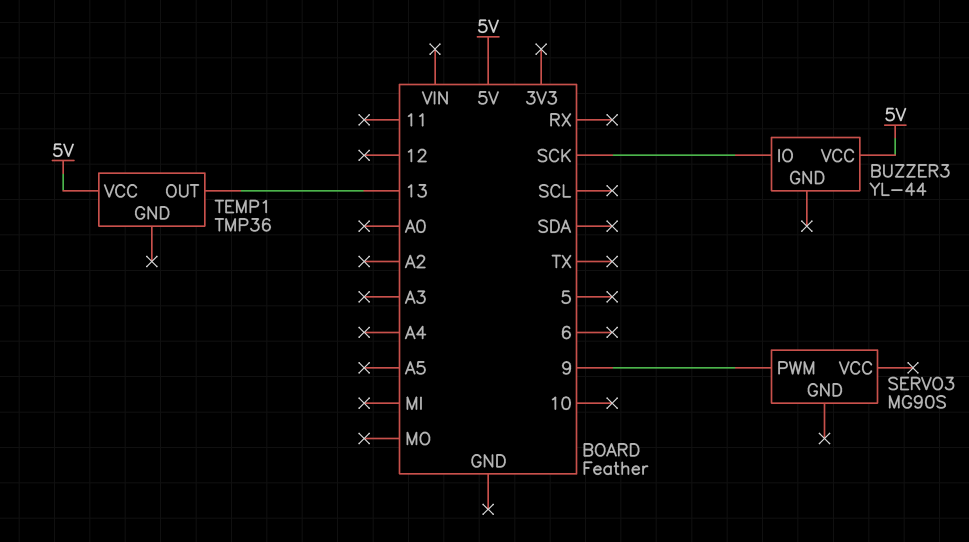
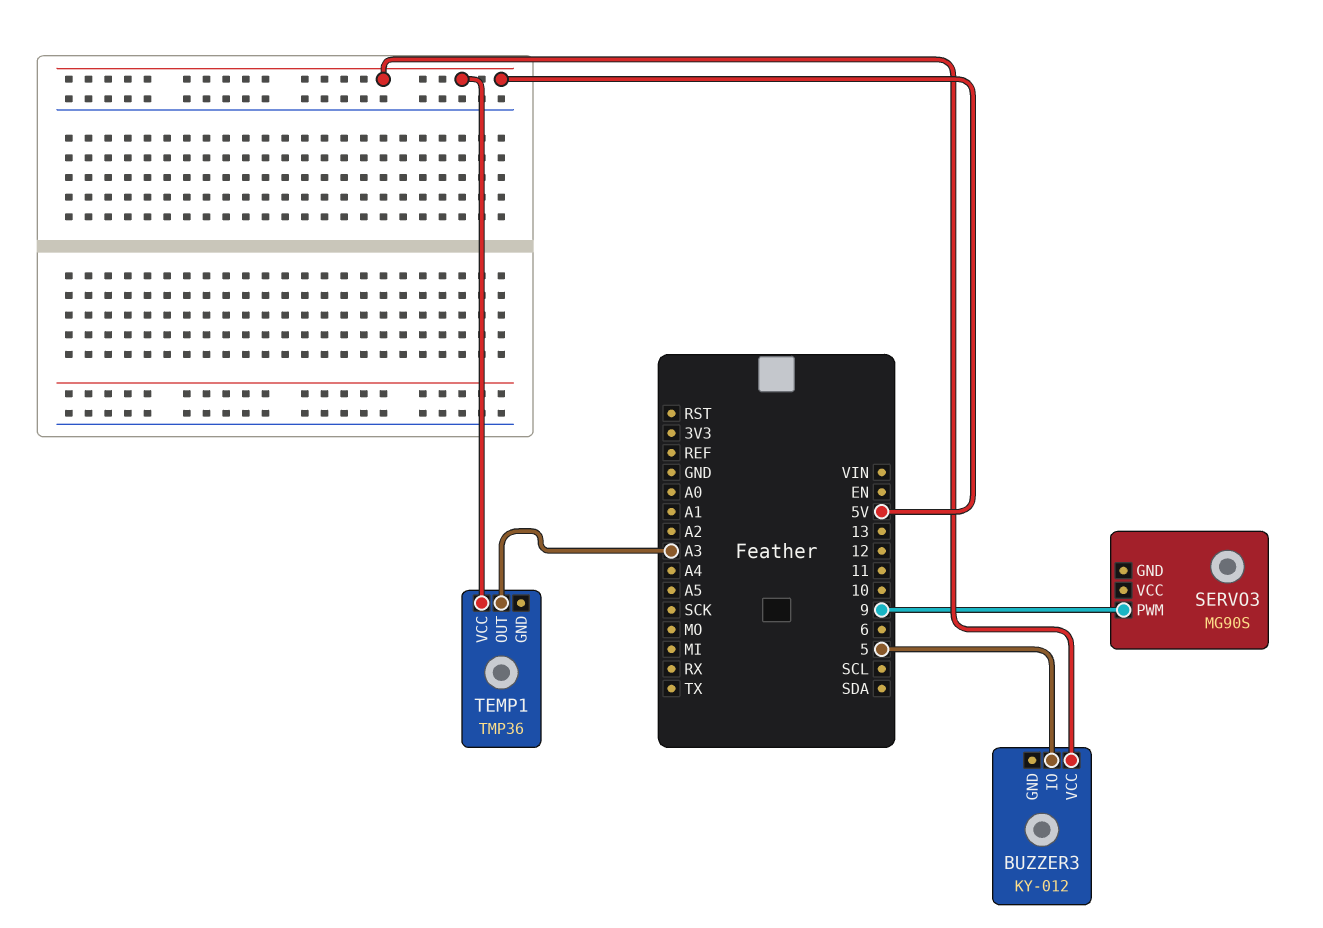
BUZZER3: YL-44 -> KY-012
BUZZER3 pin IO: SCK -> 5
TEMP1 pin OUT: 13 -> A3

